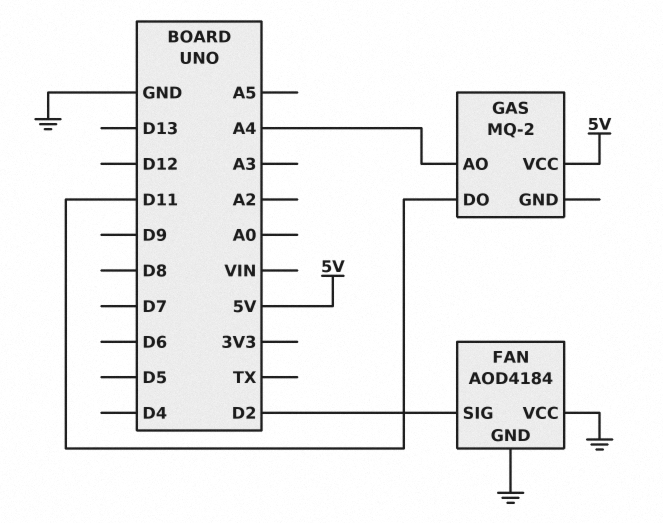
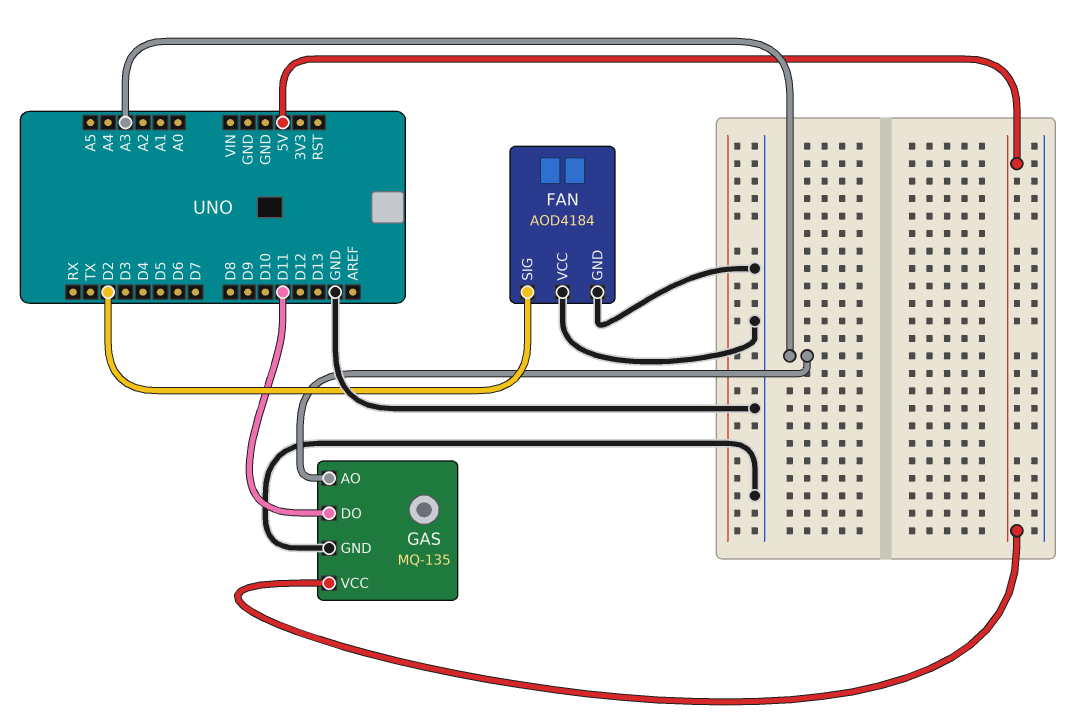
GAS: MQ-2 -> MQ-135
GAS pin AO: A4 -> A3
GAS pin GND: none -> GND

